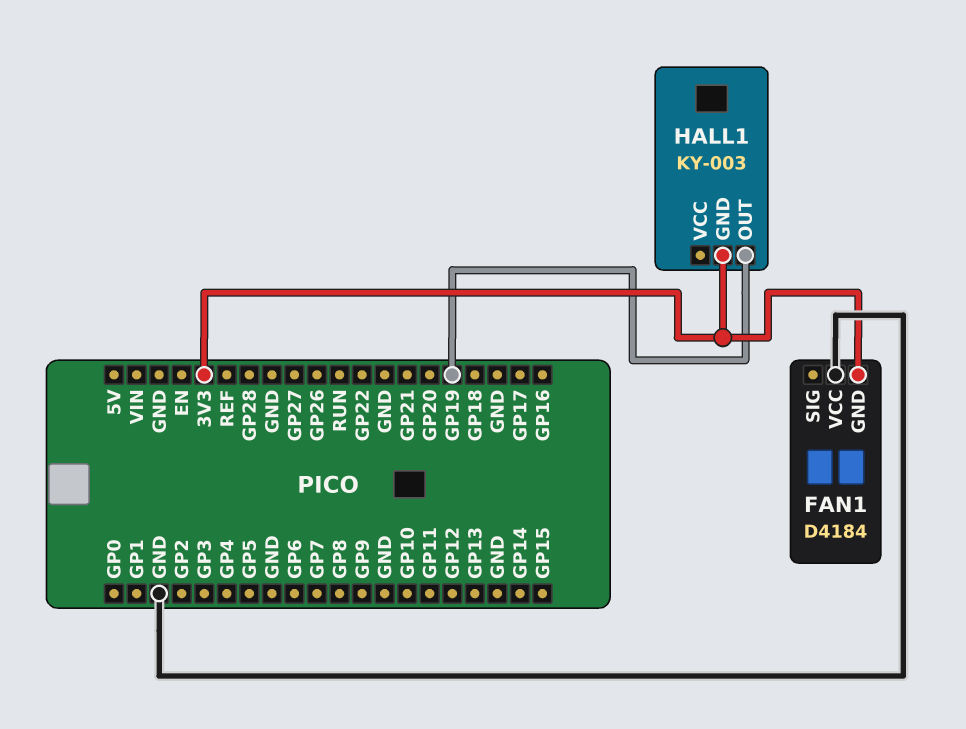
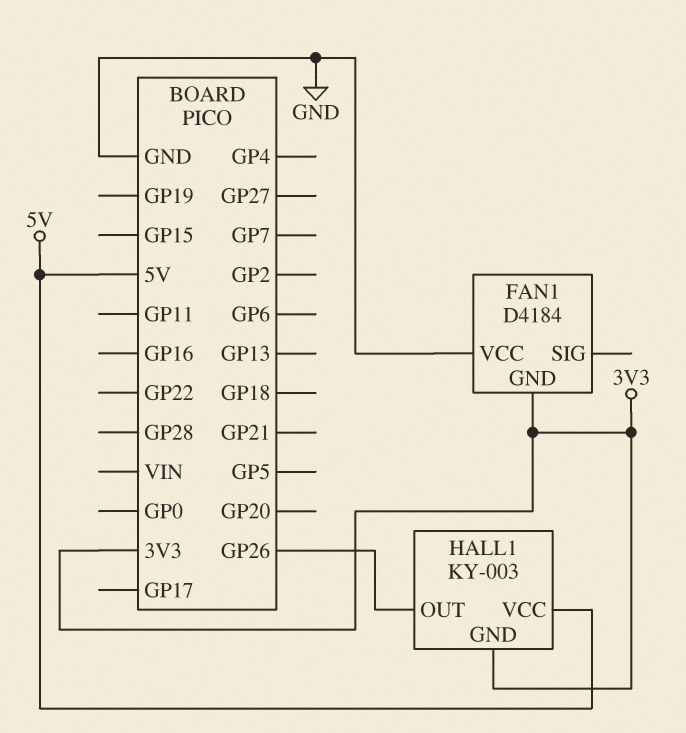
HALL1 pin OUT: GP19 -> GP26
HALL1 pin VCC: none -> 5V

